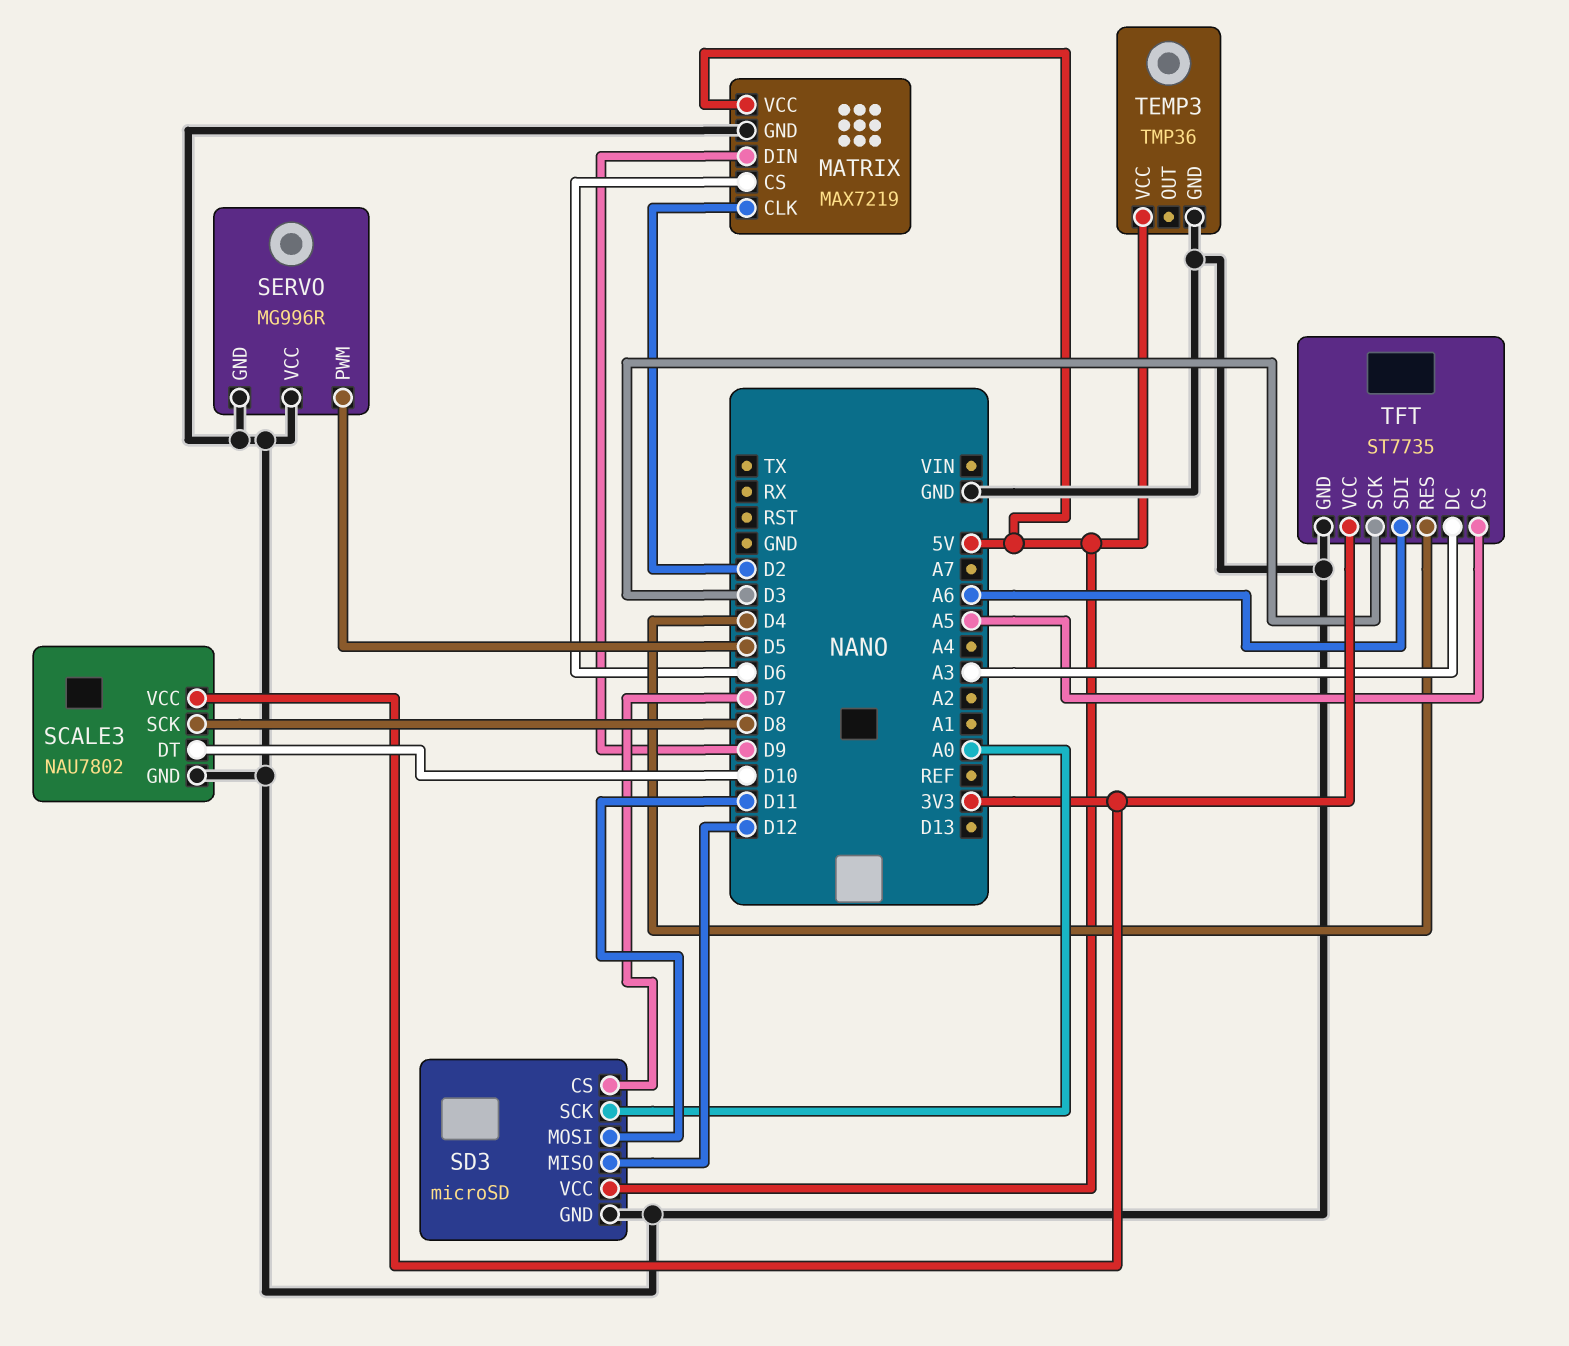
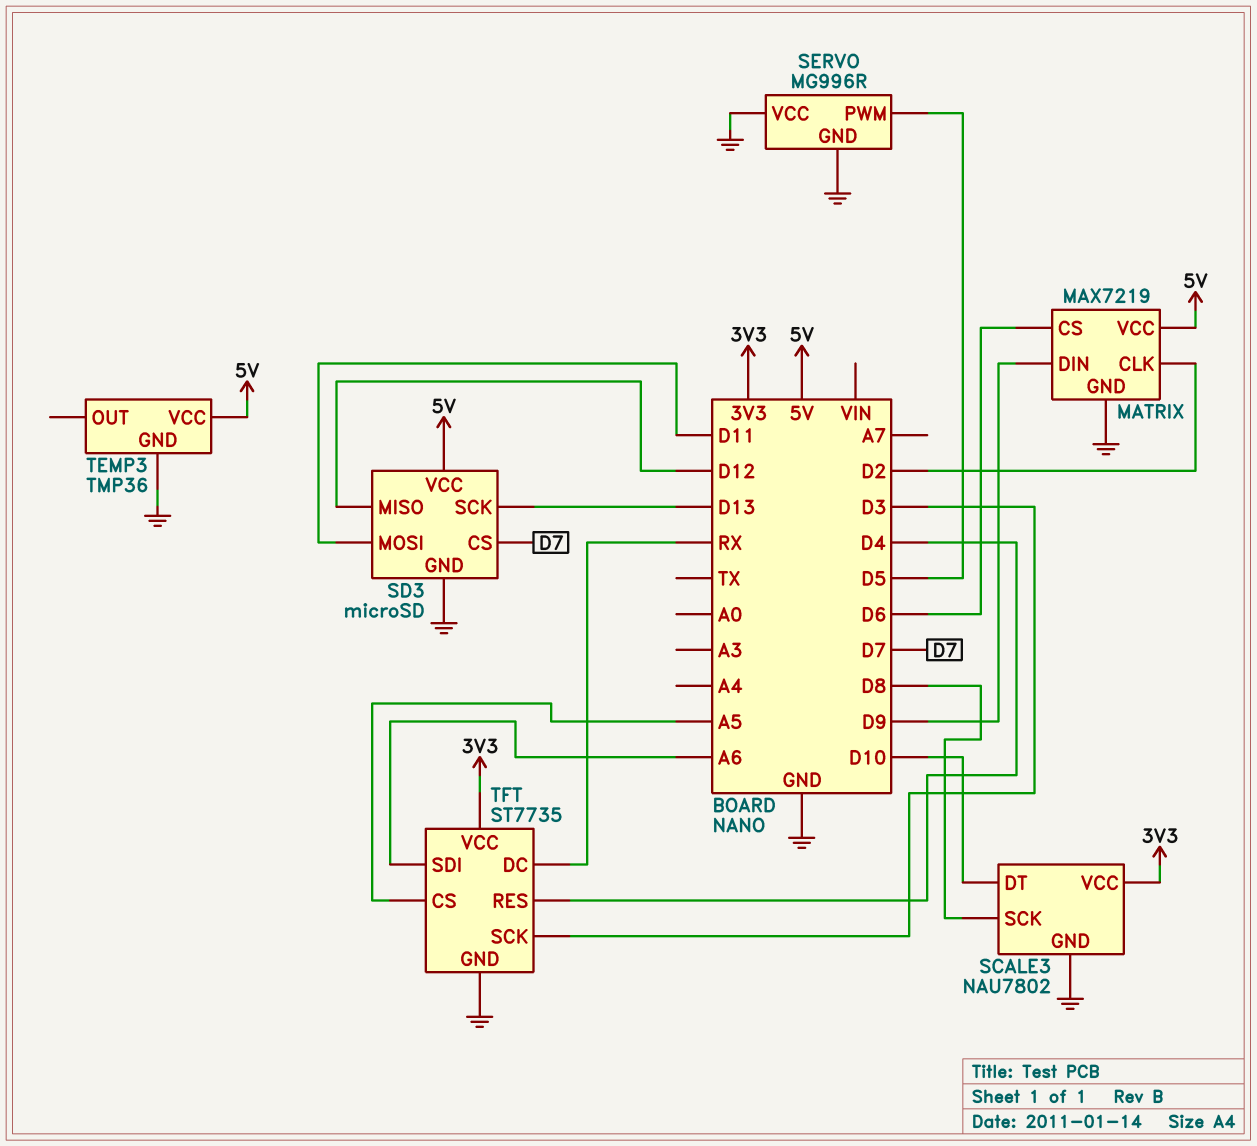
SD3 pin SCK: A0 -> D13
TFT pin DC: A3 -> RX

